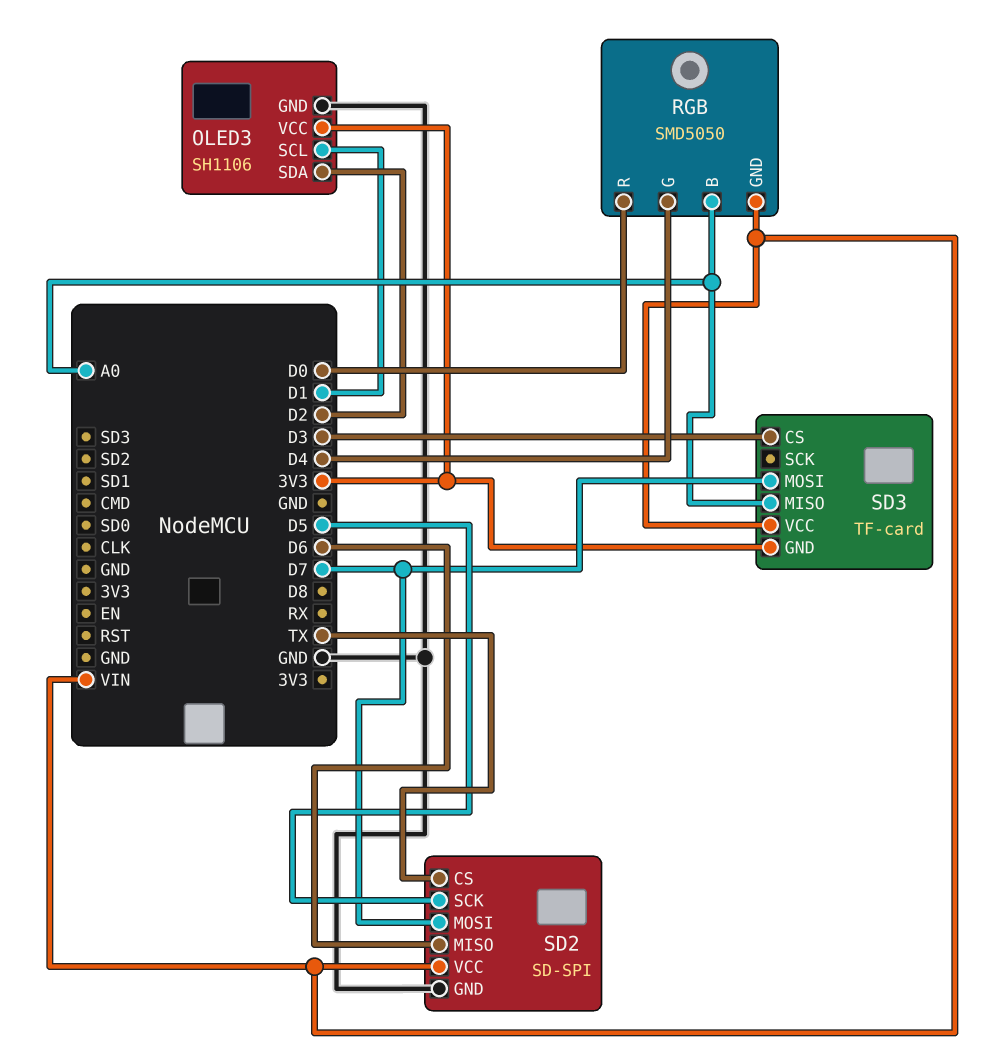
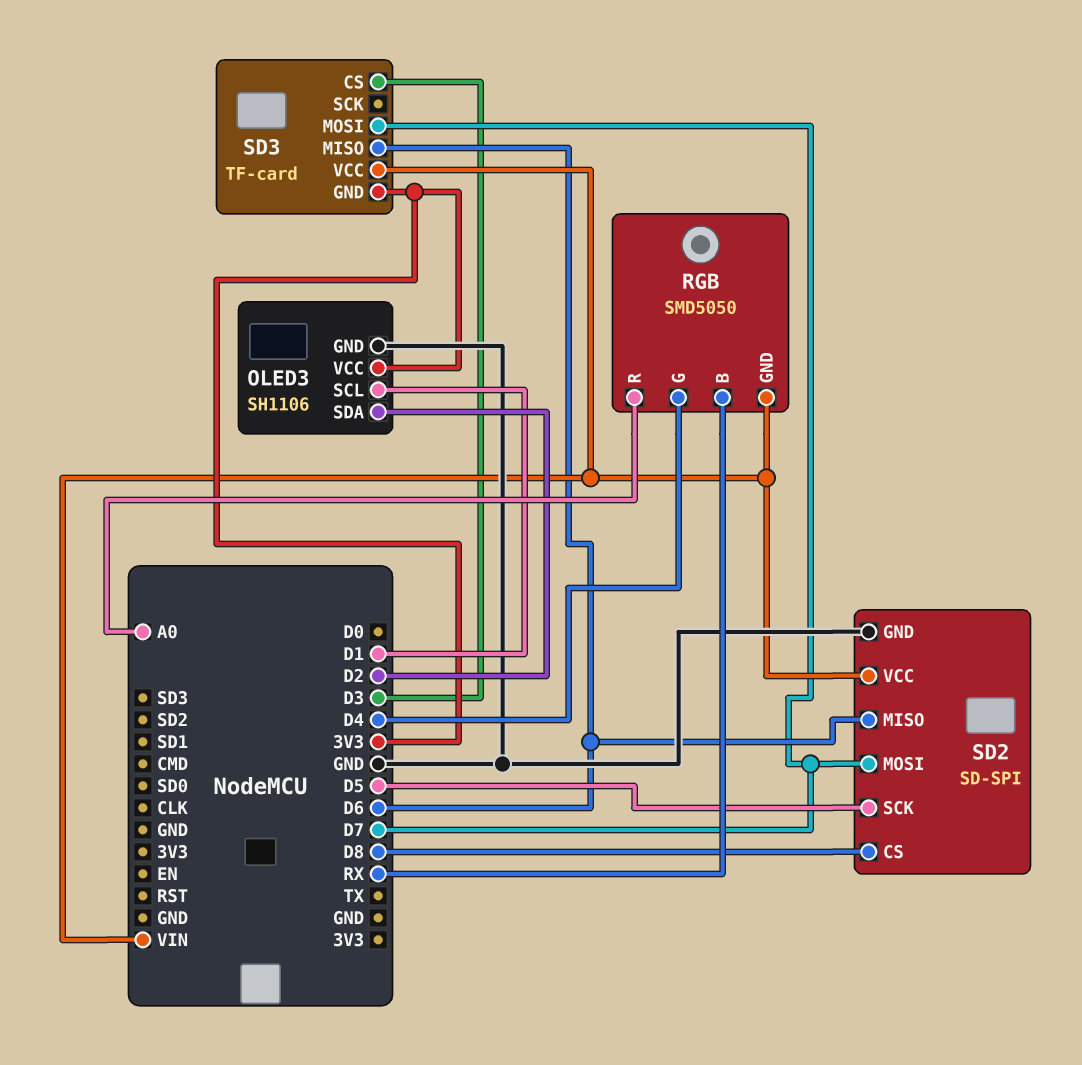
RGB pin B: A0 -> RX
RGB pin R: D0 -> A0
SD2 pin CS: TX -> D8
SD3 pin MISO: A0 -> D6

